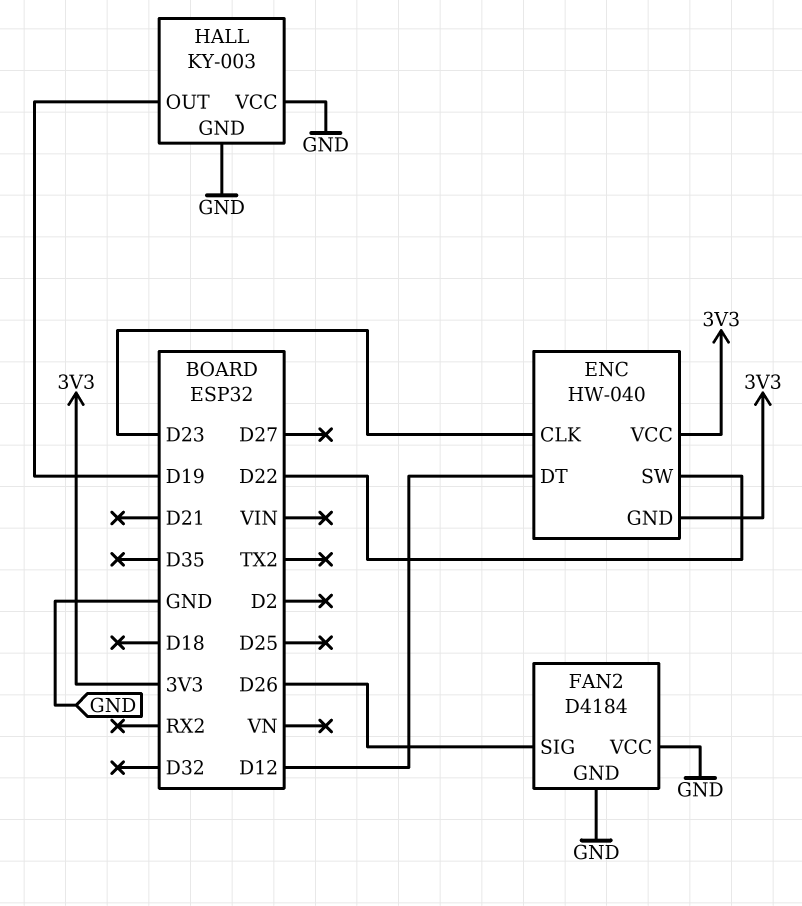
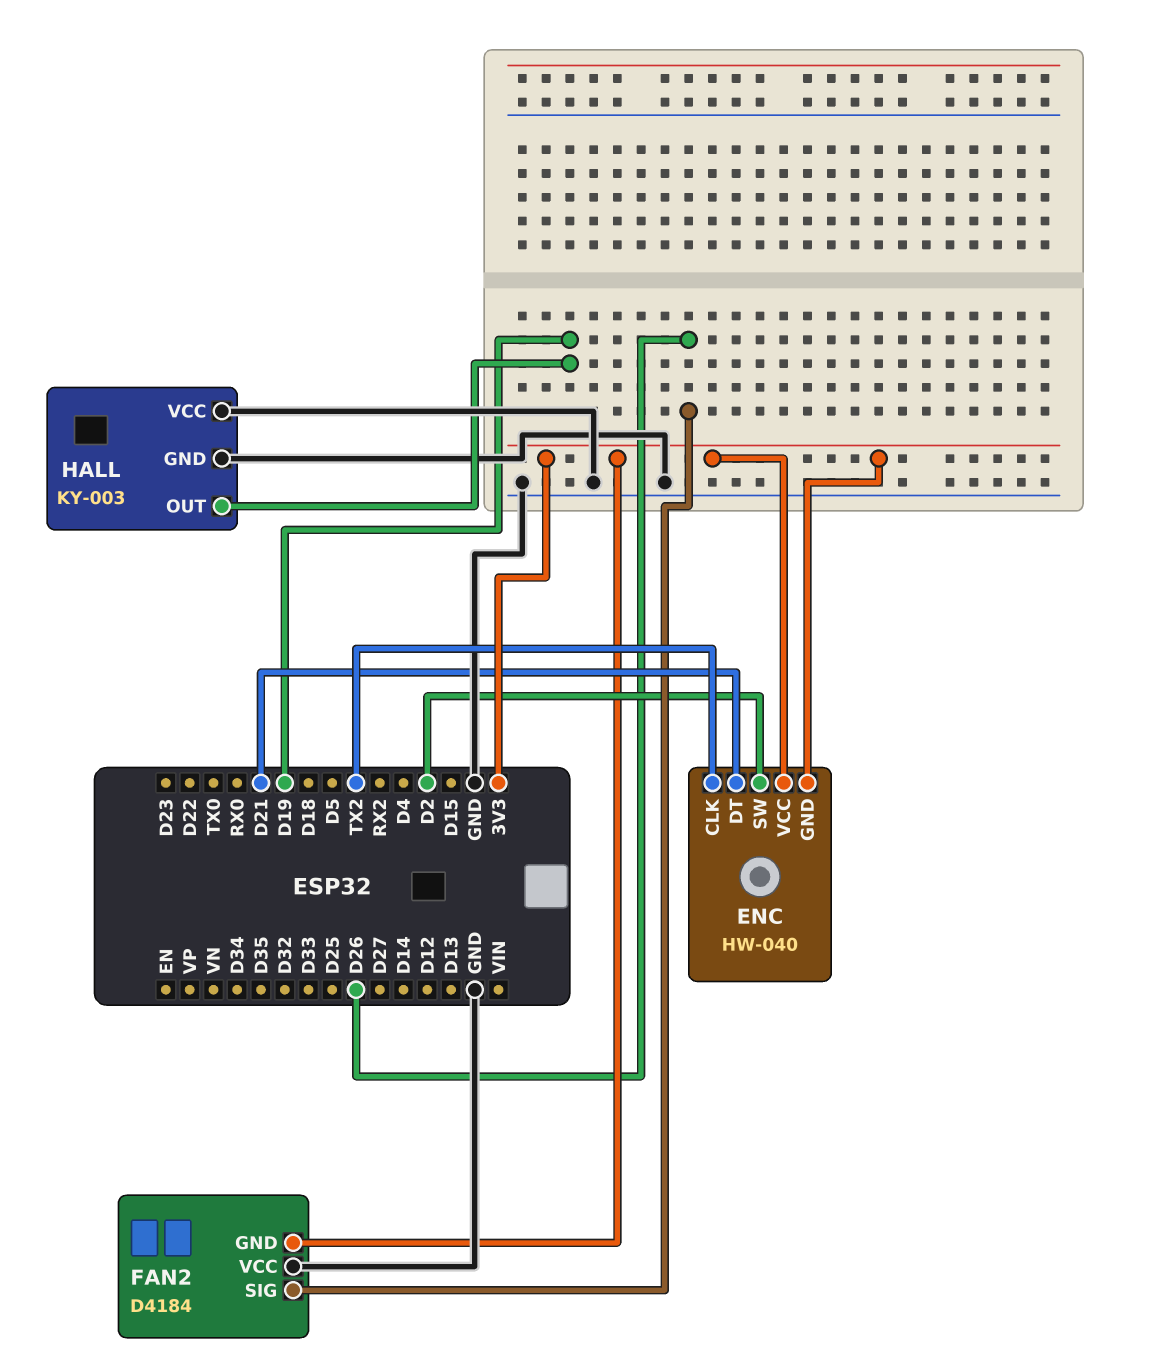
ENC pin CLK: D23 -> TX2
ENC pin DT: D12 -> D21
ENC pin SW: D22 -> D2
FAN2 pin GND: GND -> 3V3

